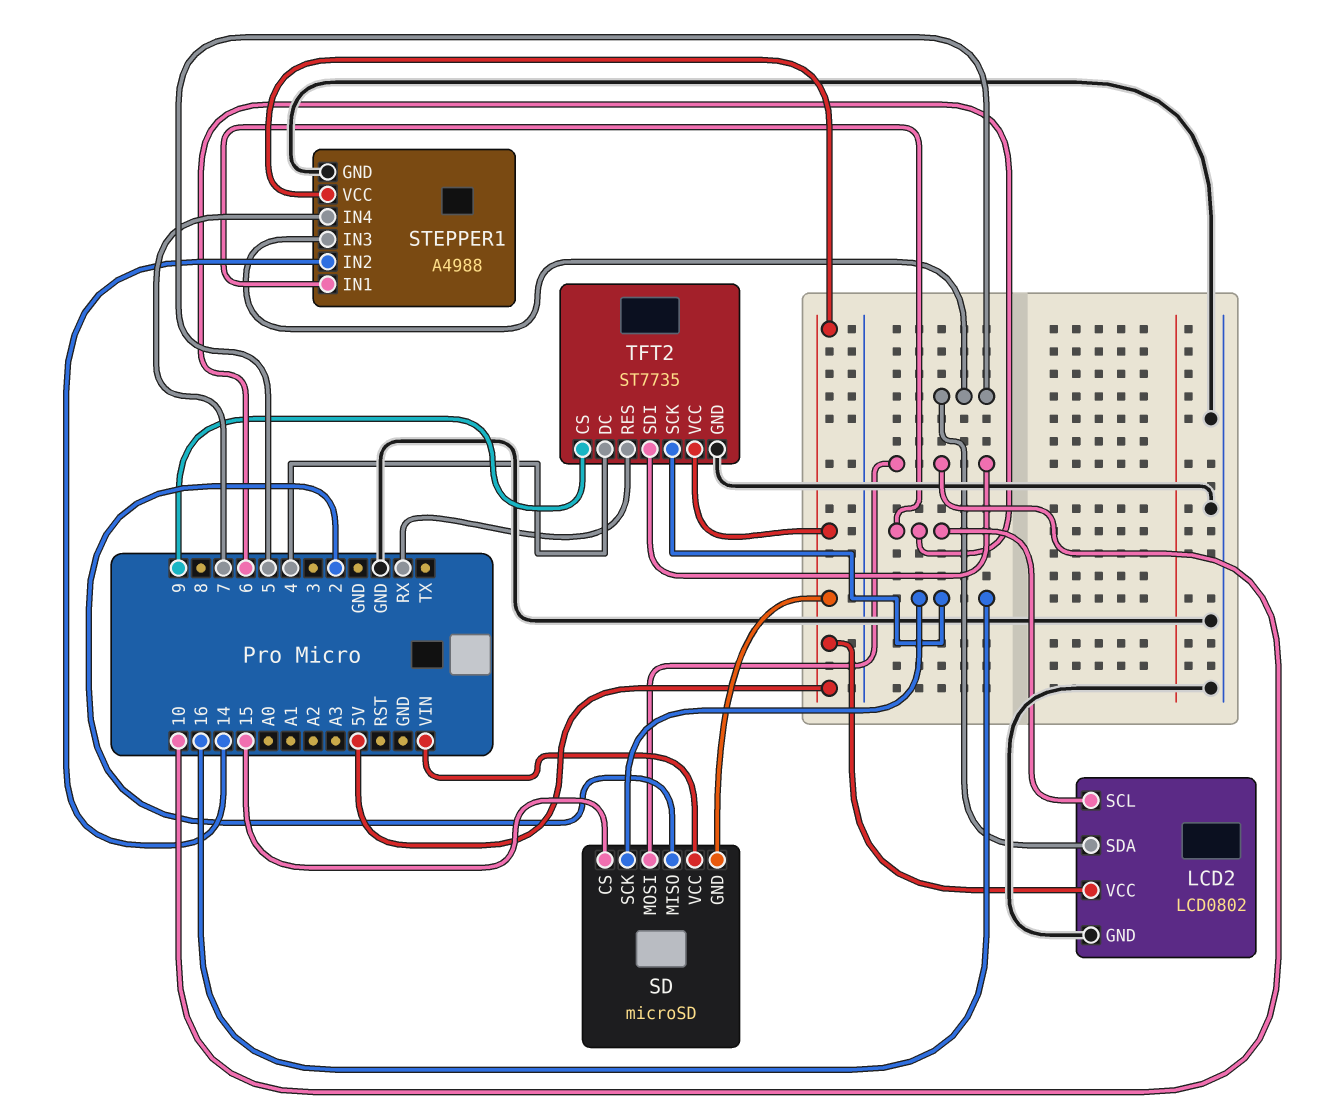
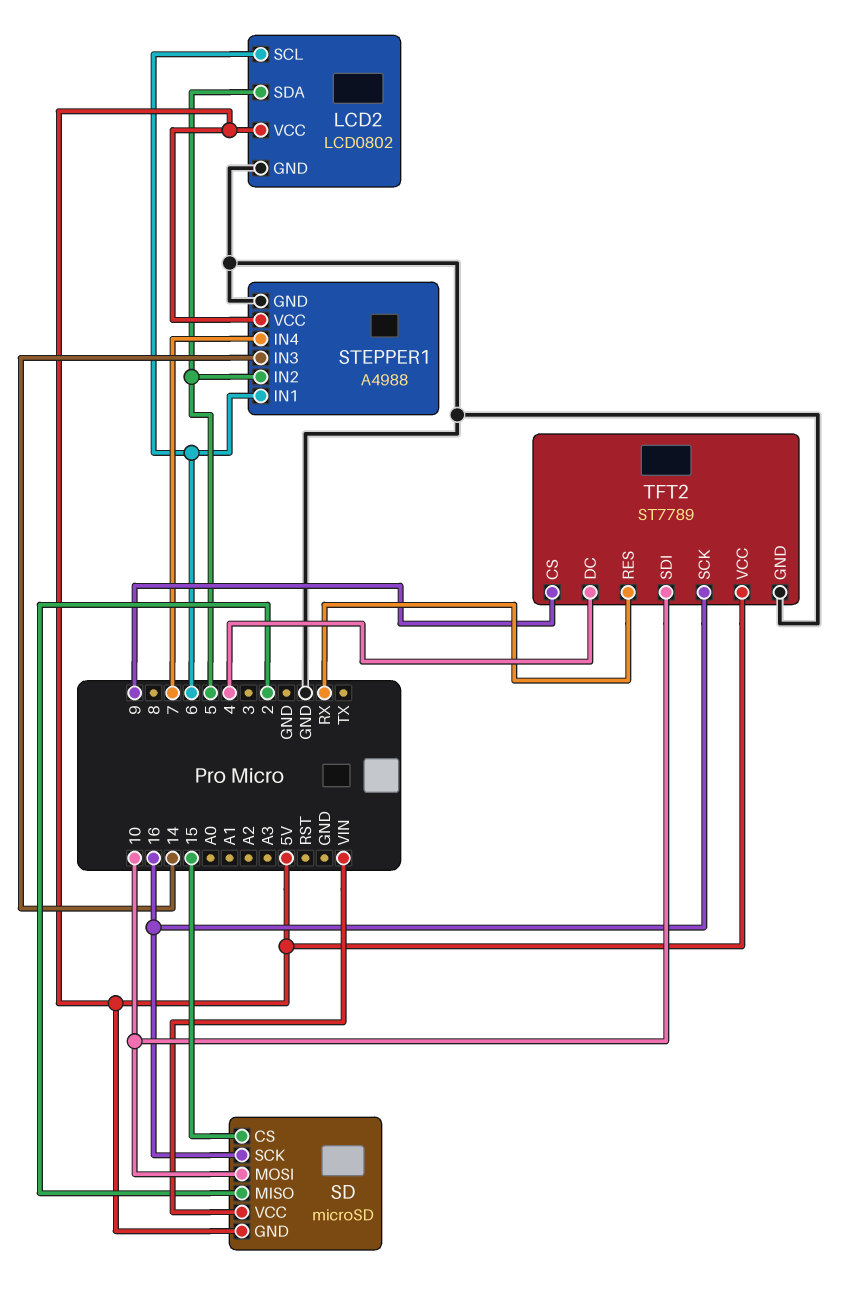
STEPPER1 pin IN2: 14 -> 5
STEPPER1 pin IN3: 5 -> 14
TFT2: ST7735 -> ST7789

